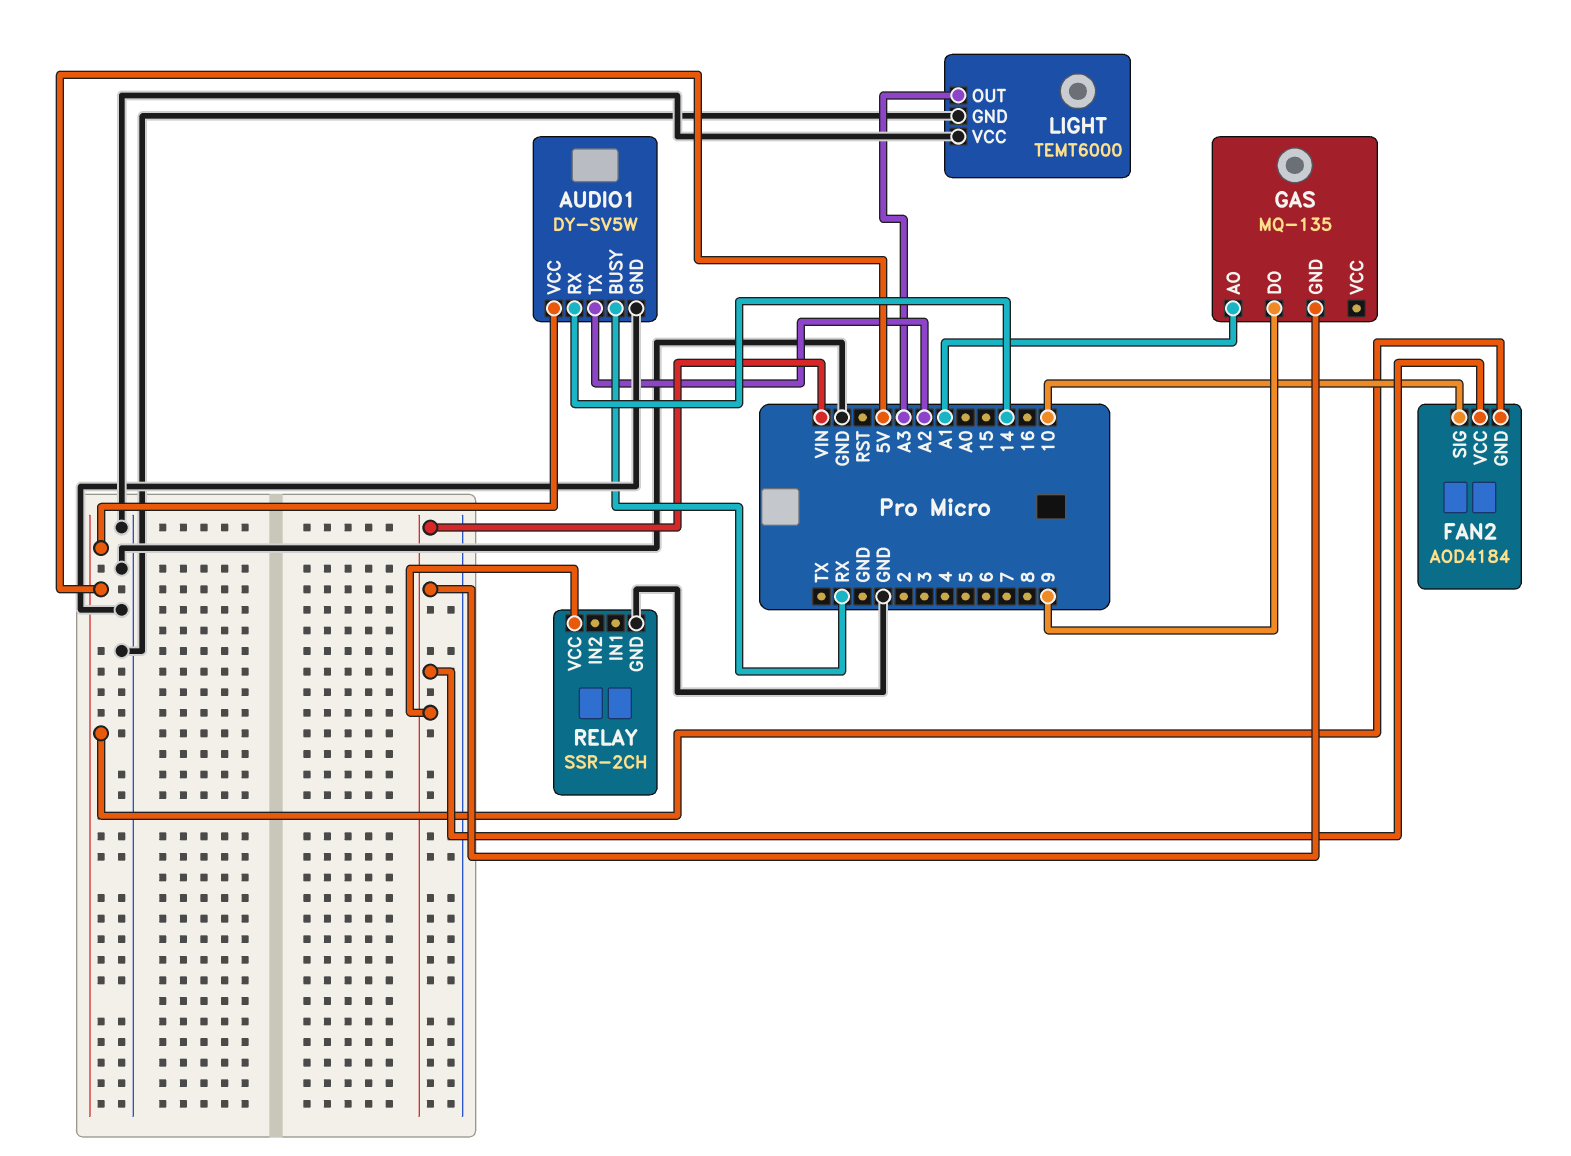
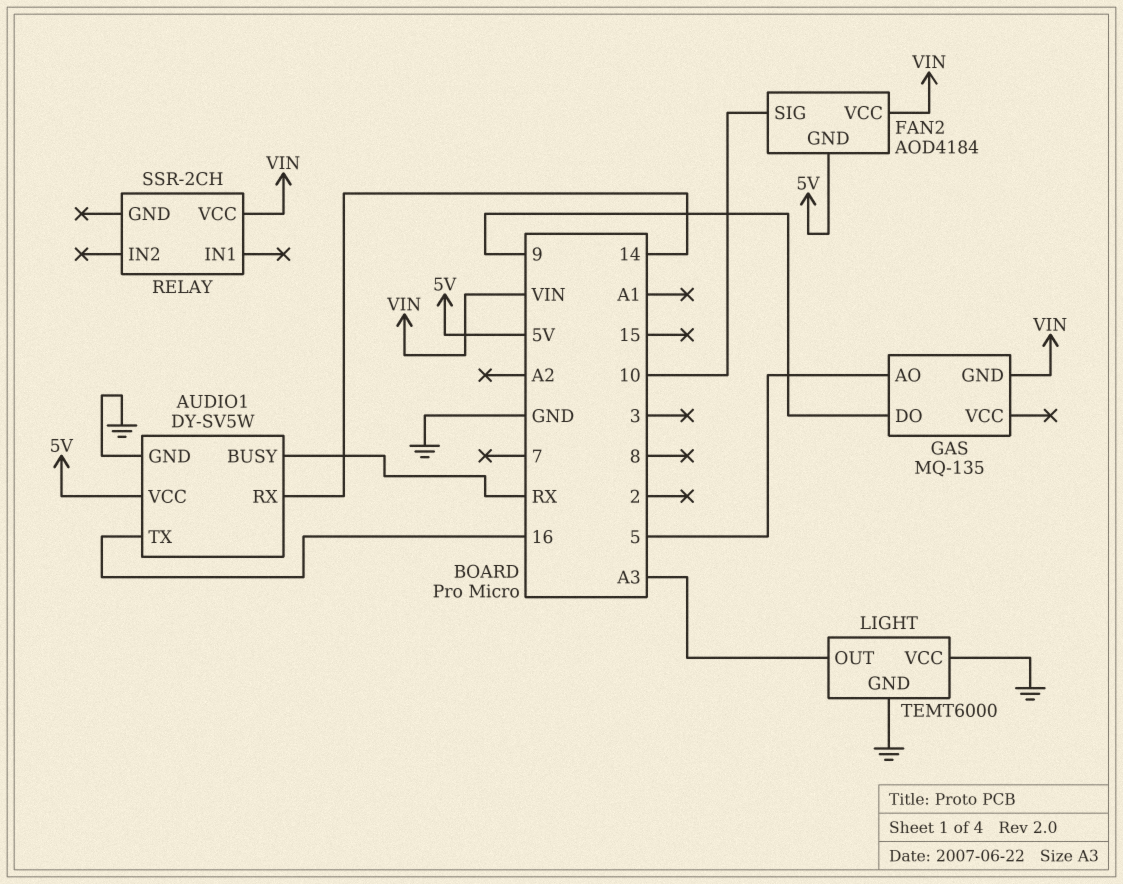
AUDIO1 pin TX: A2 -> 16
GAS pin AO: A1 -> 5
RELAY pin GND: GND -> none

